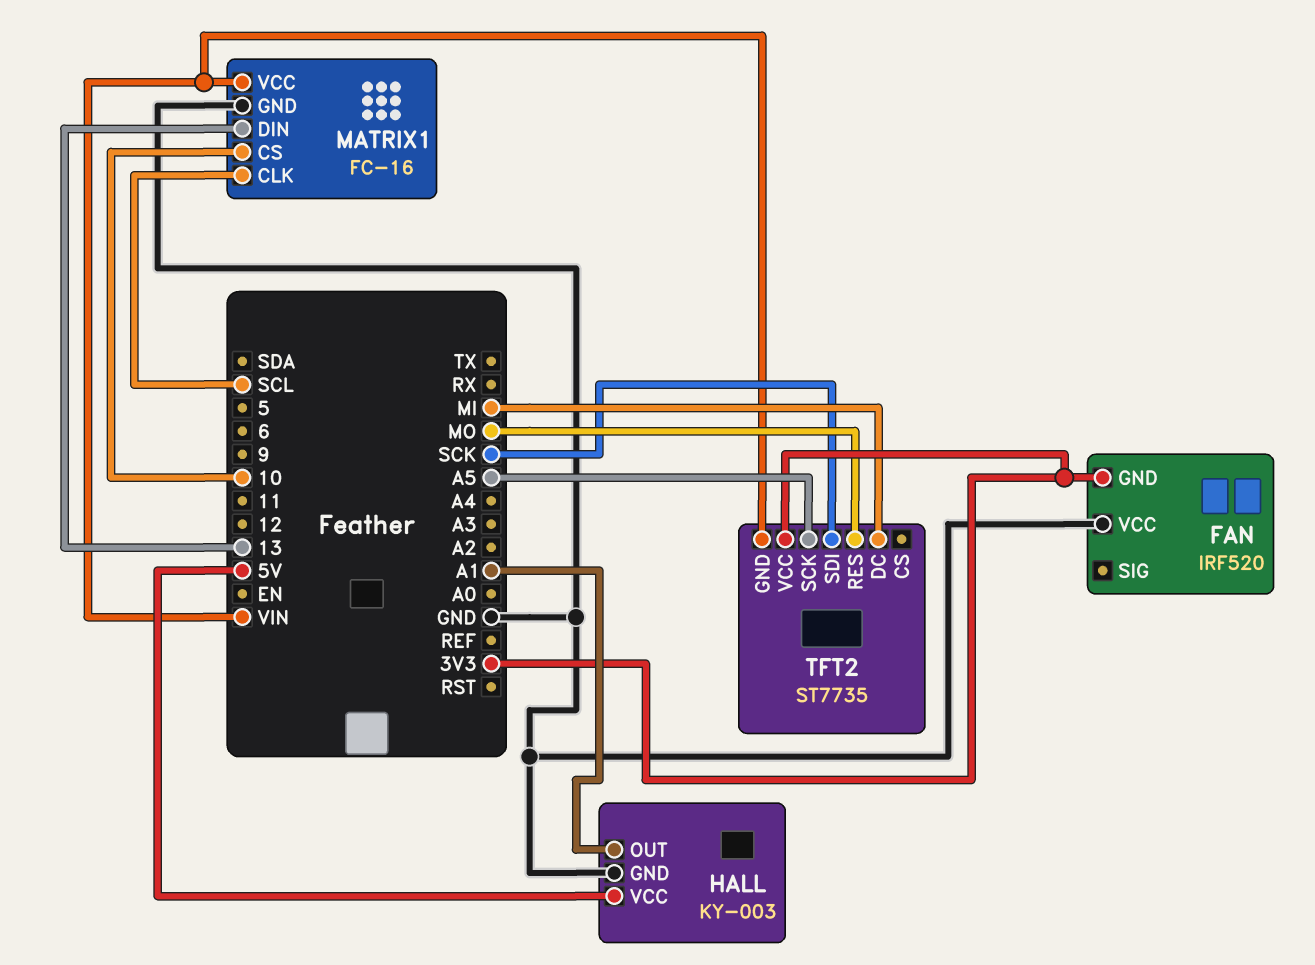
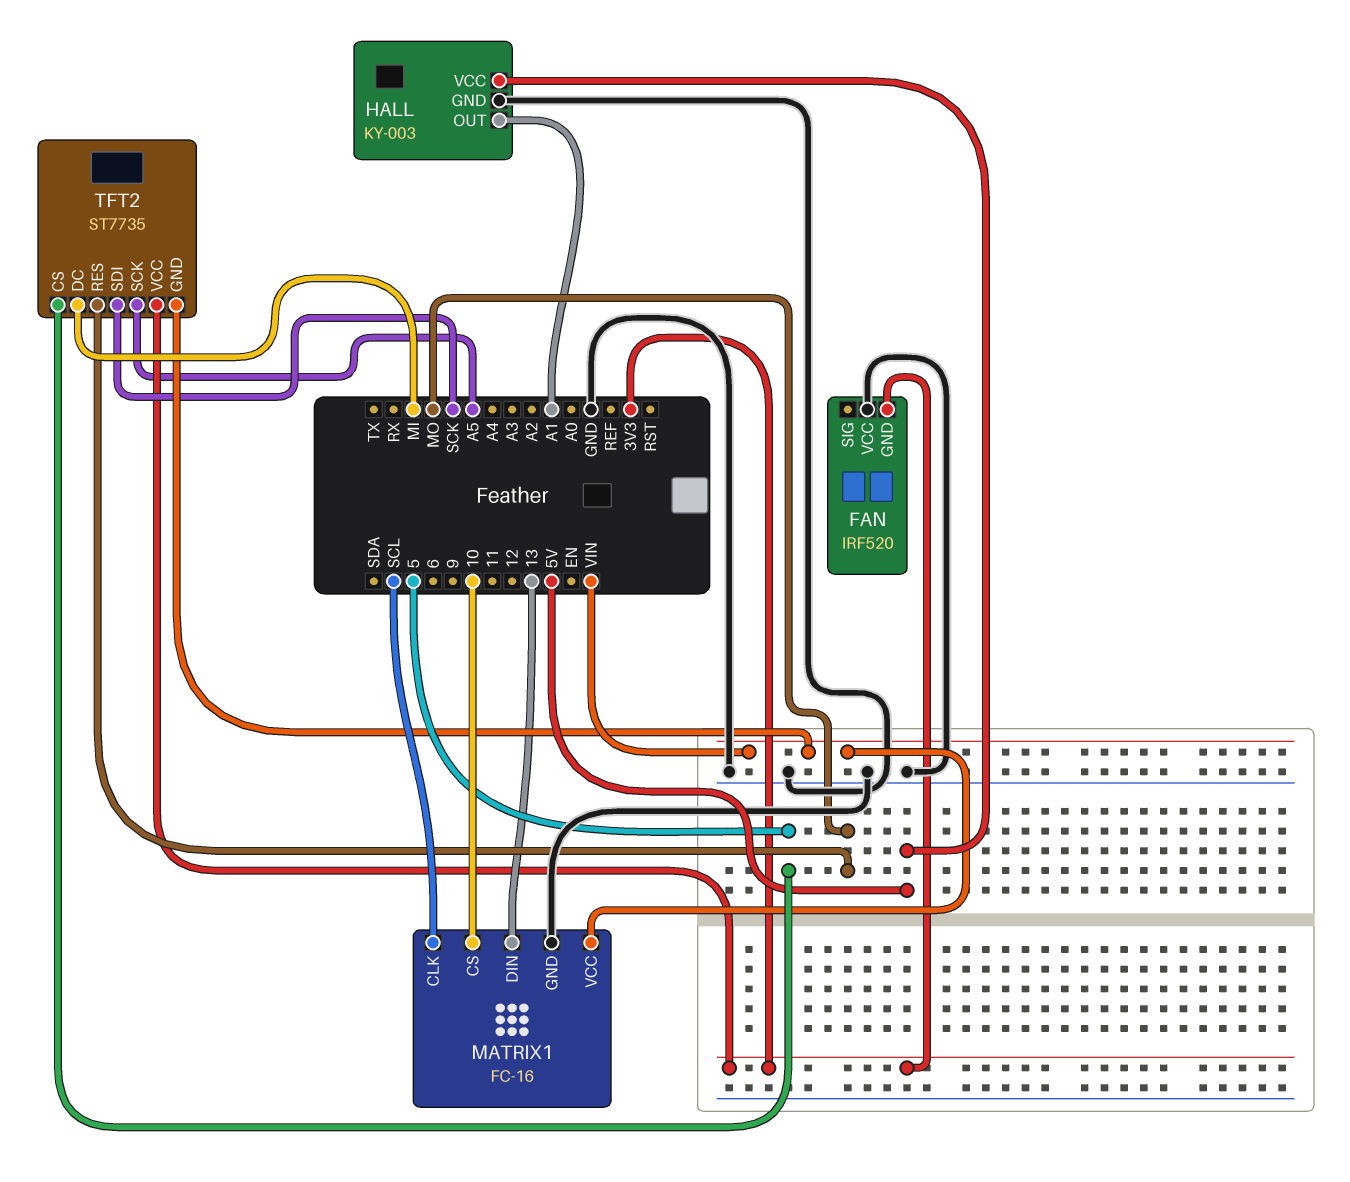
TFT2 pin CS: none -> 5

